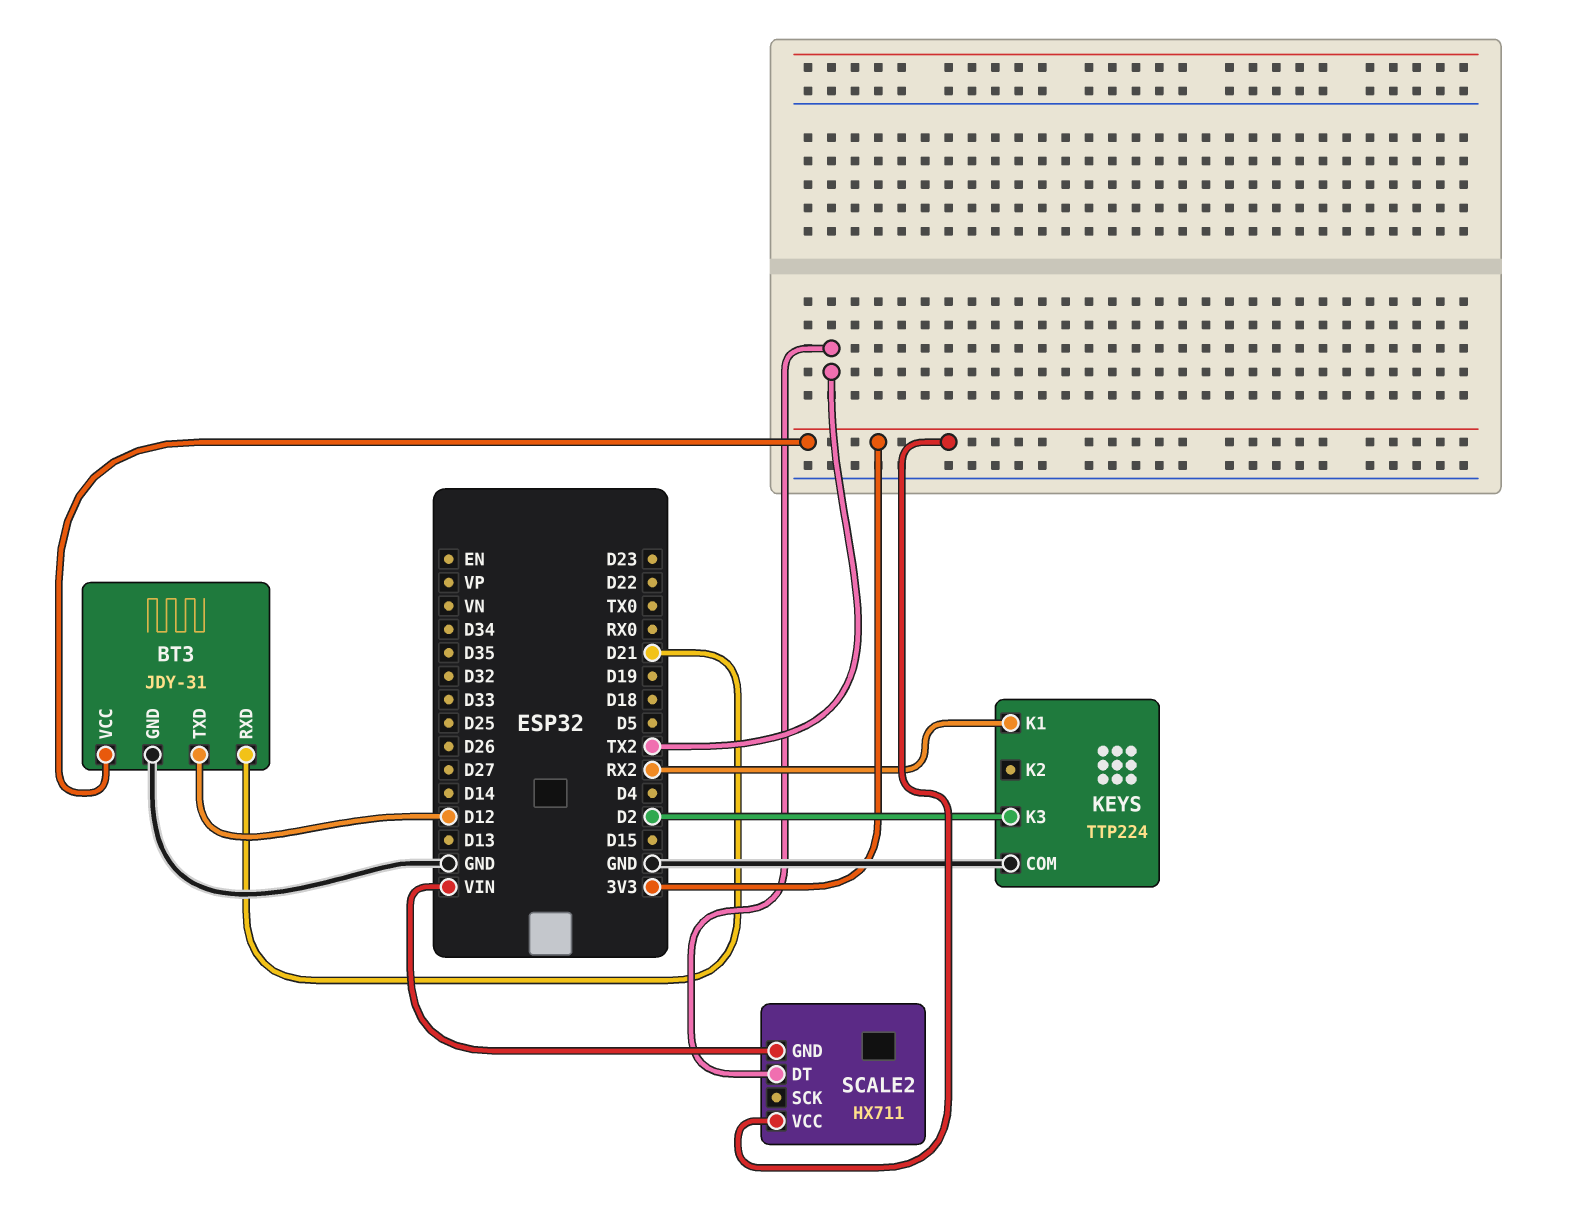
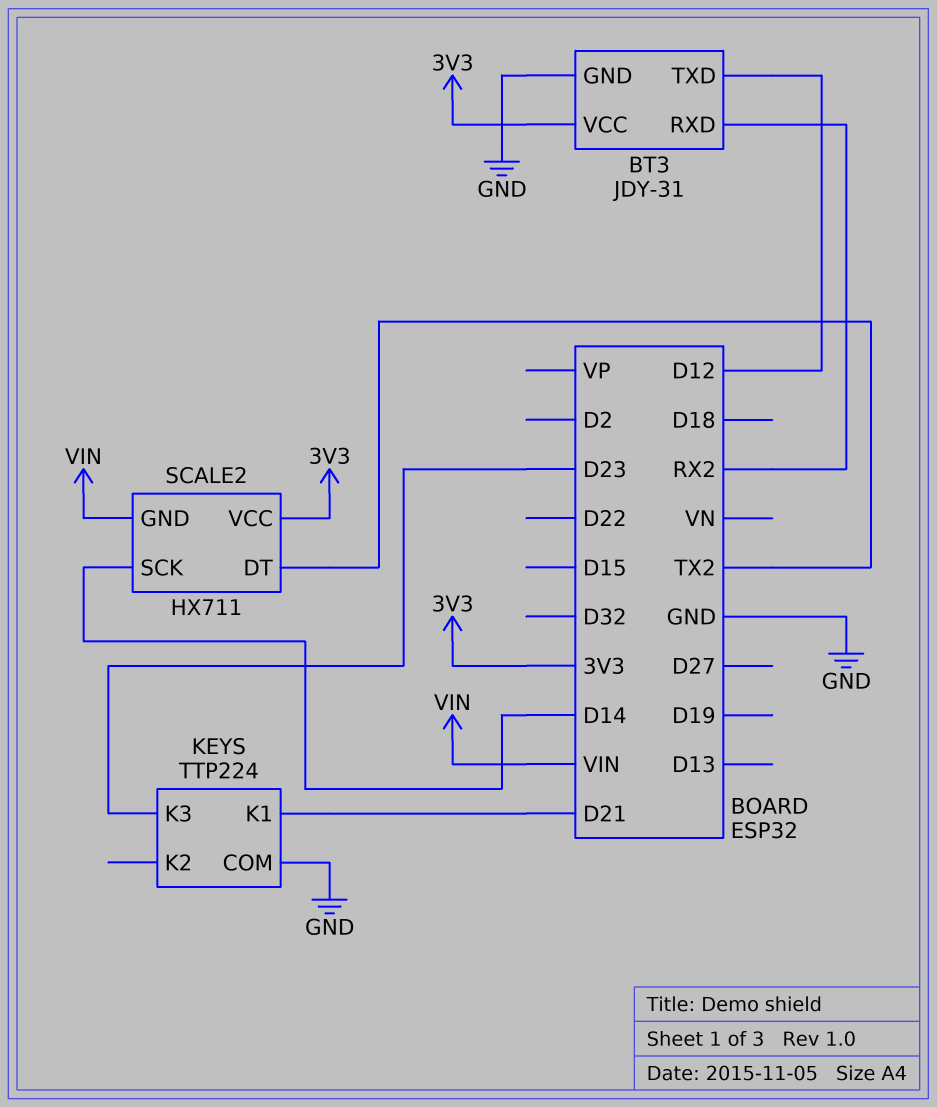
BT3 pin RXD: D21 -> RX2
KEYS pin K1: RX2 -> D21
KEYS pin K3: D2 -> D23
SCALE2 pin SCK: none -> D14

